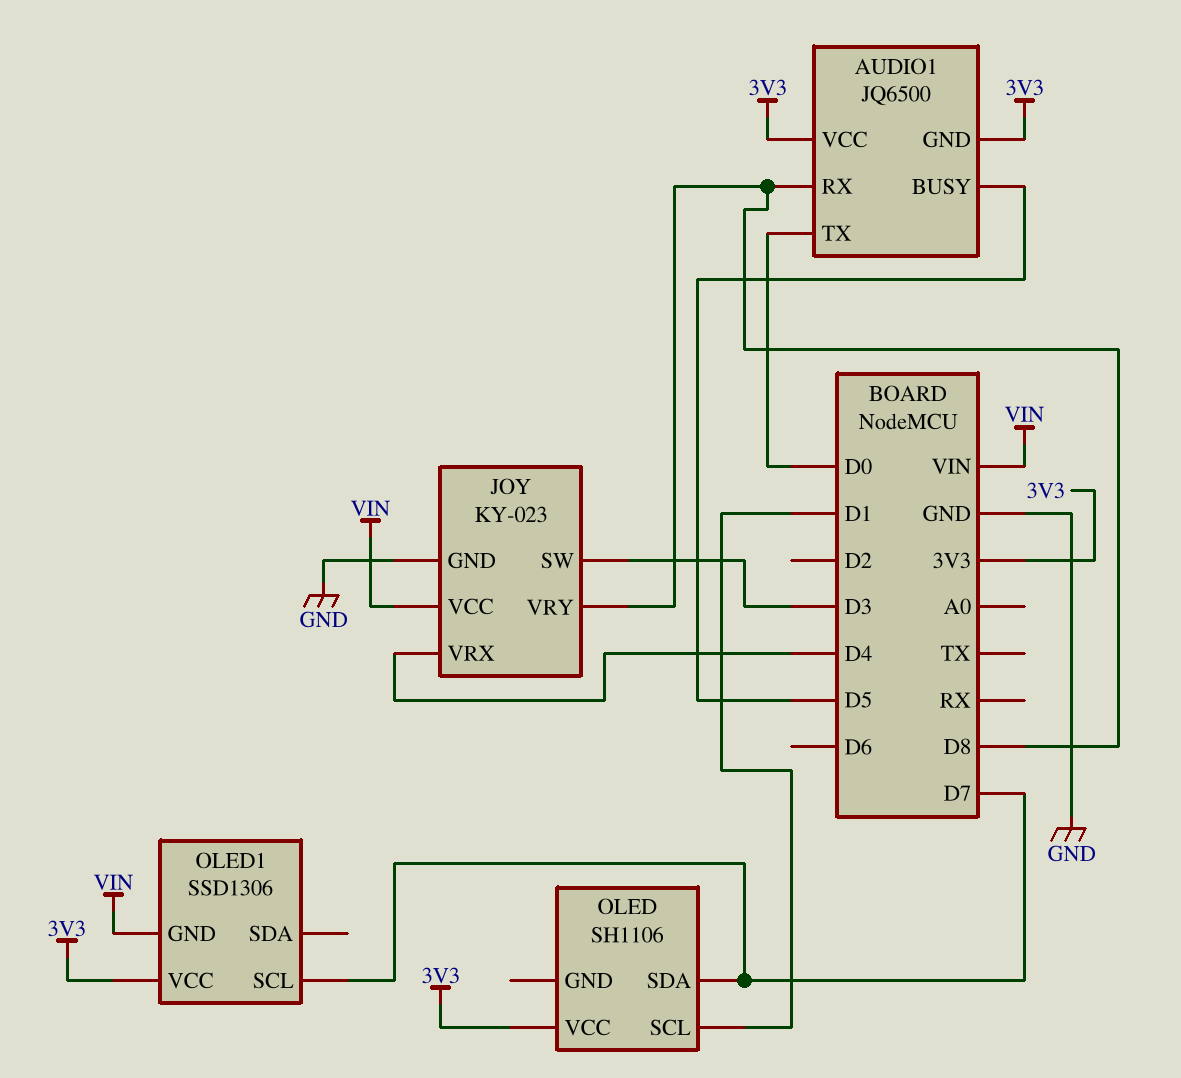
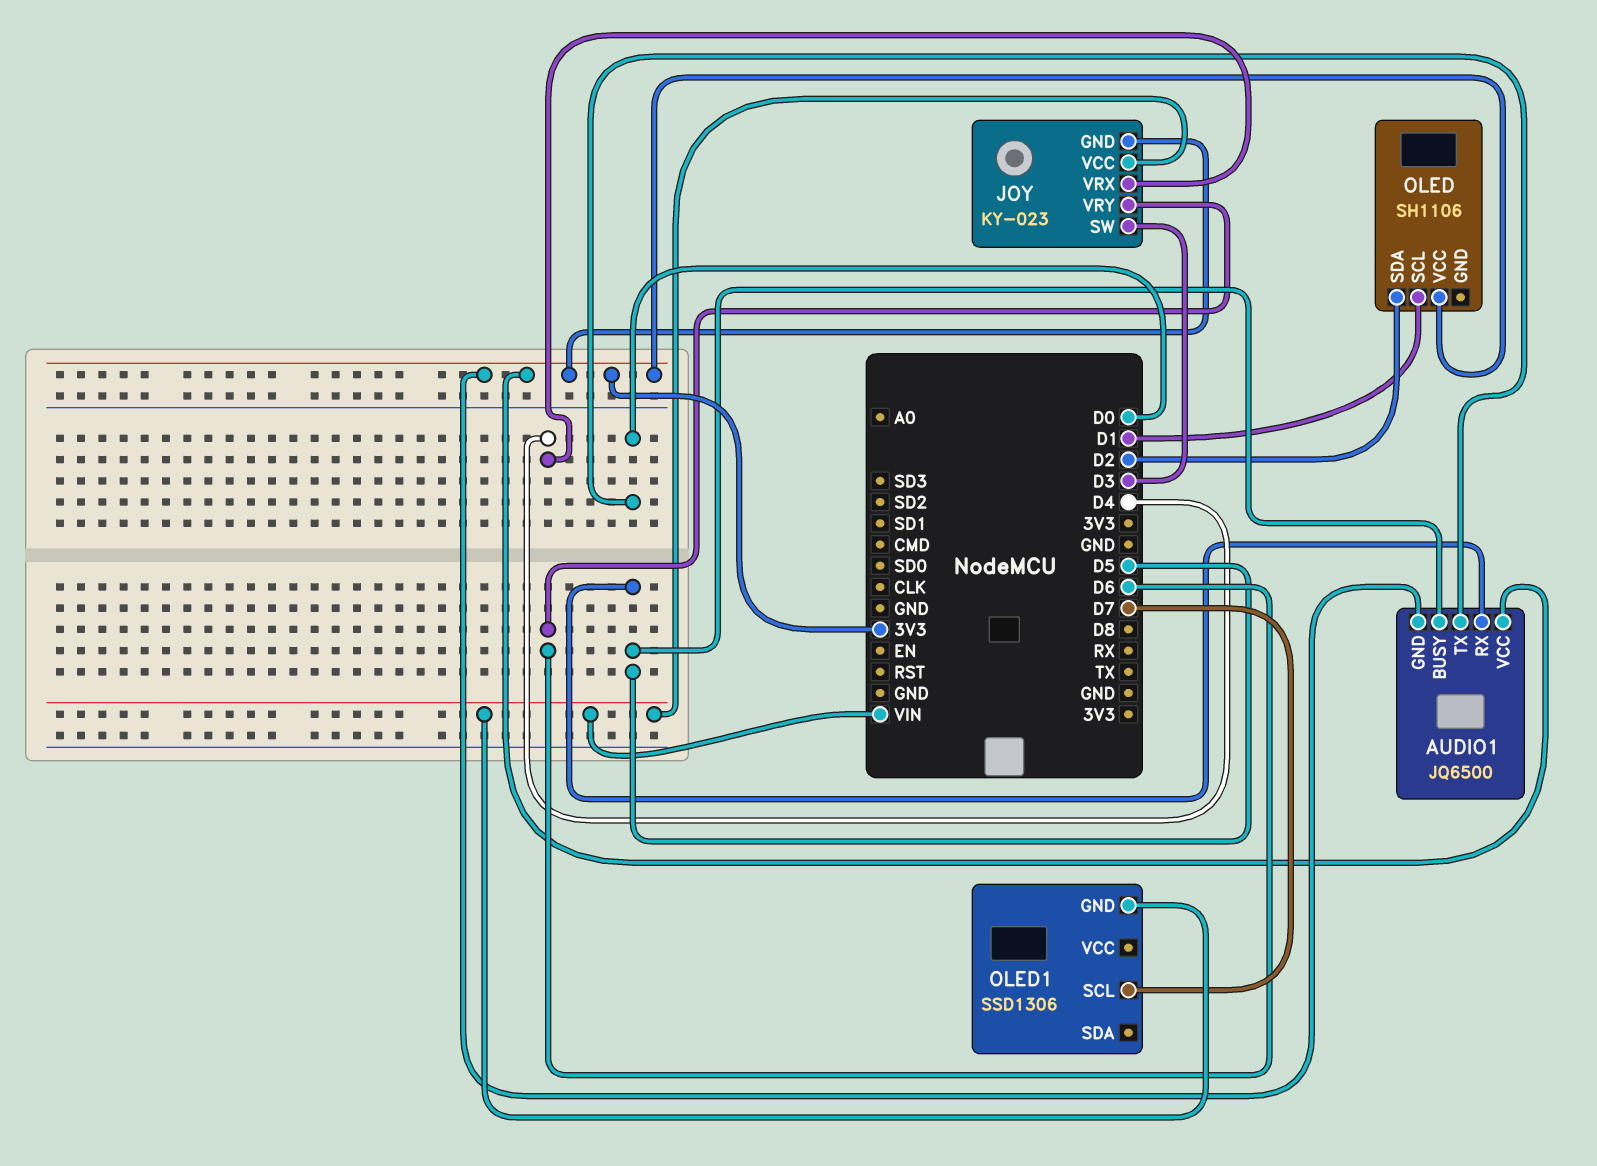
AUDIO1 pin RX: D8 -> D5
JOY pin GND: GND -> 3V3
JOY pin VRY: D8 -> D6
OLED pin SDA: D7 -> D2
OLED1 pin VCC: 3V3 -> none

